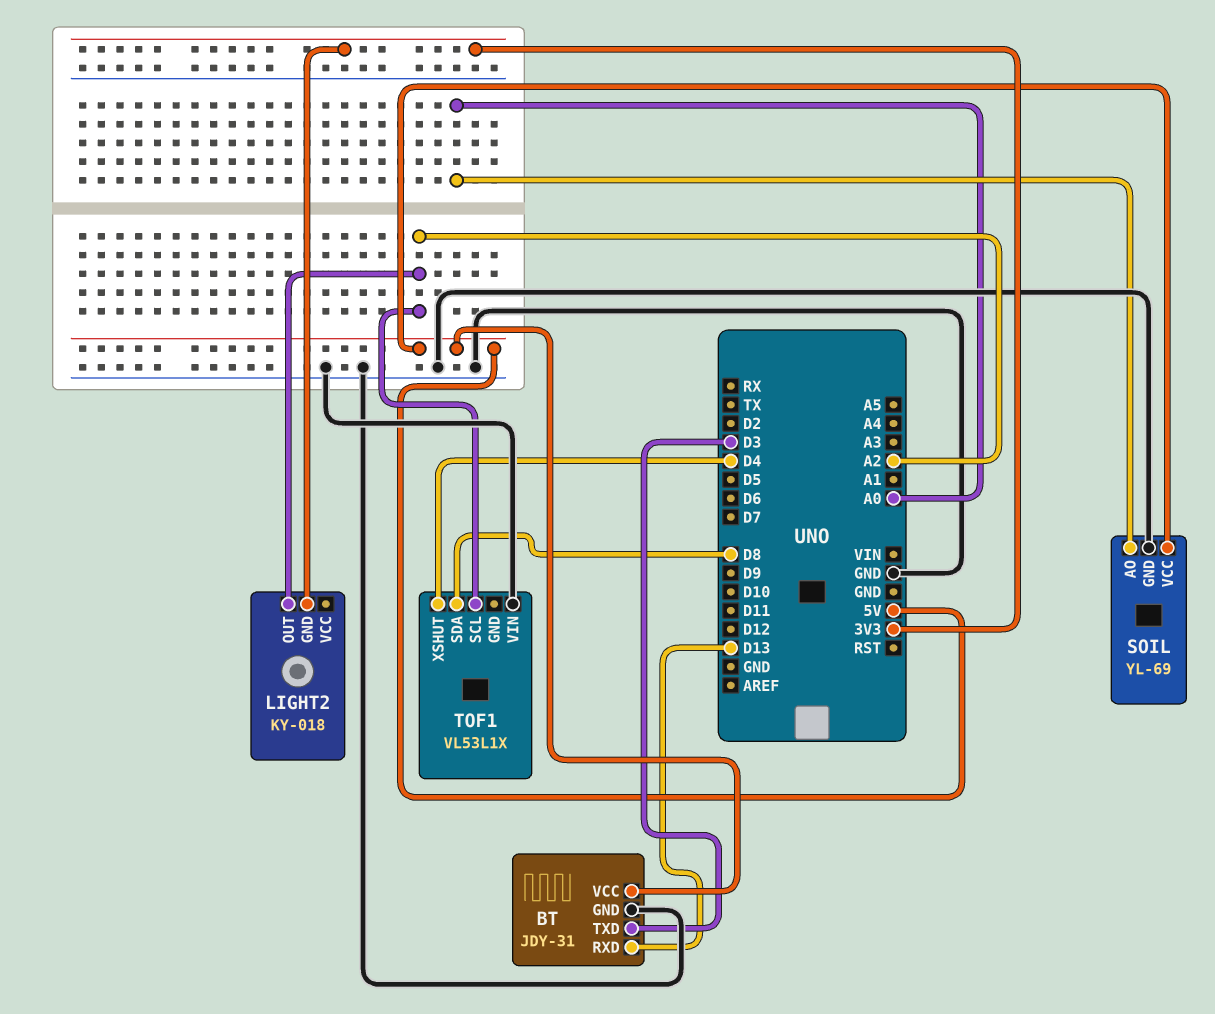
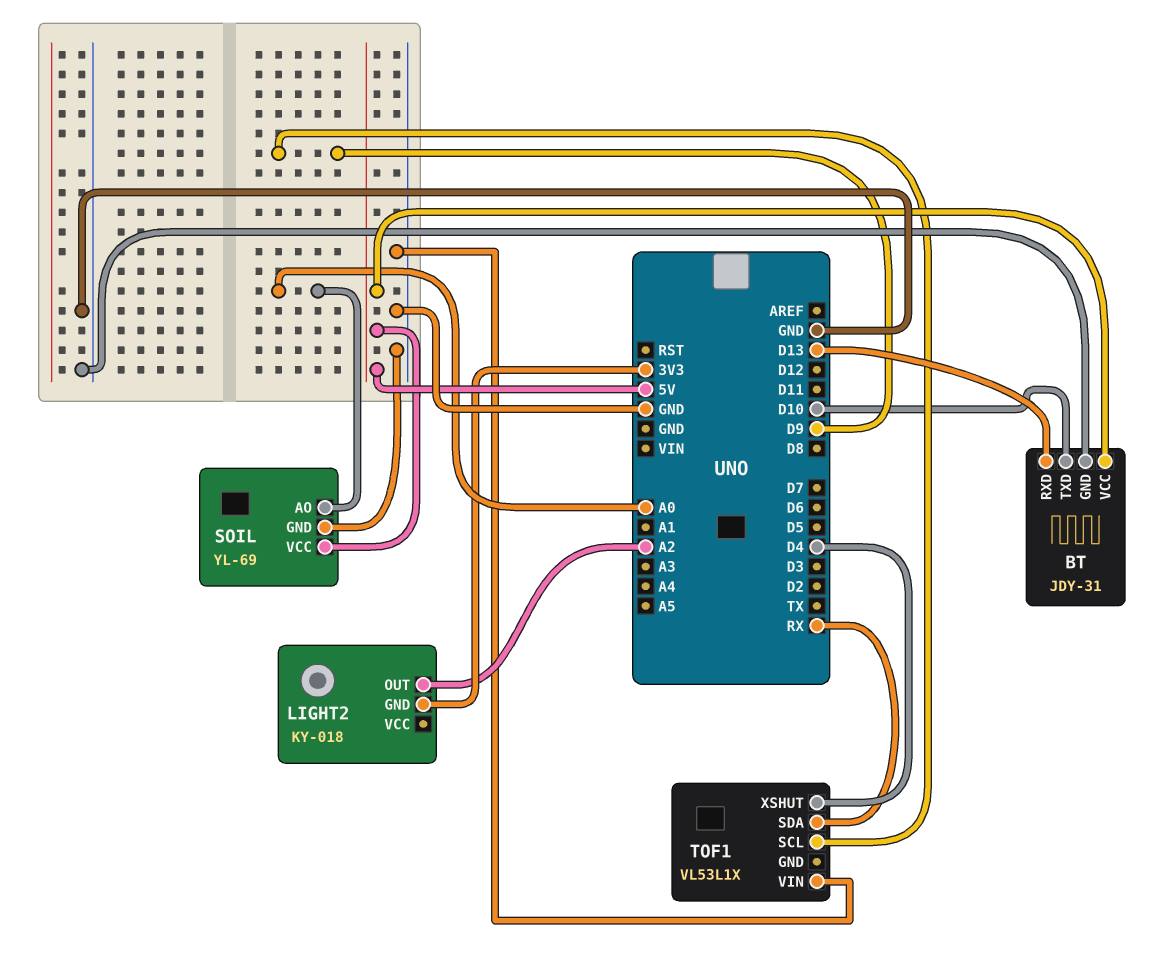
BT pin TXD: D3 -> D10
TOF1 pin SCL: A2 -> D9
TOF1 pin SDA: D8 -> RX

